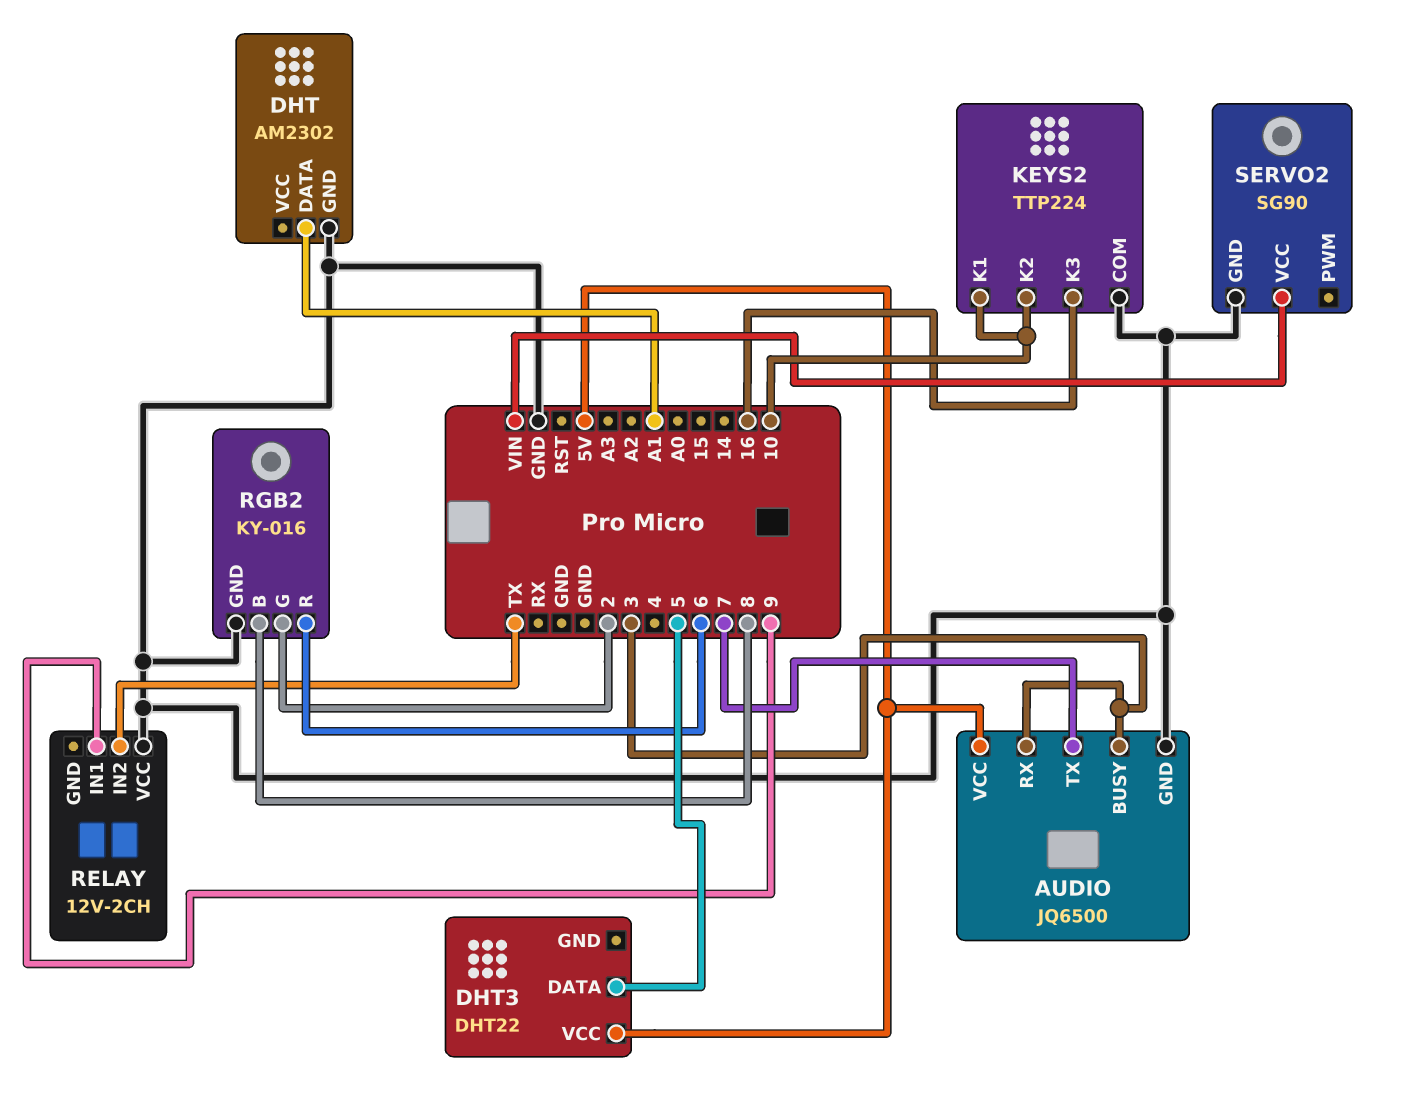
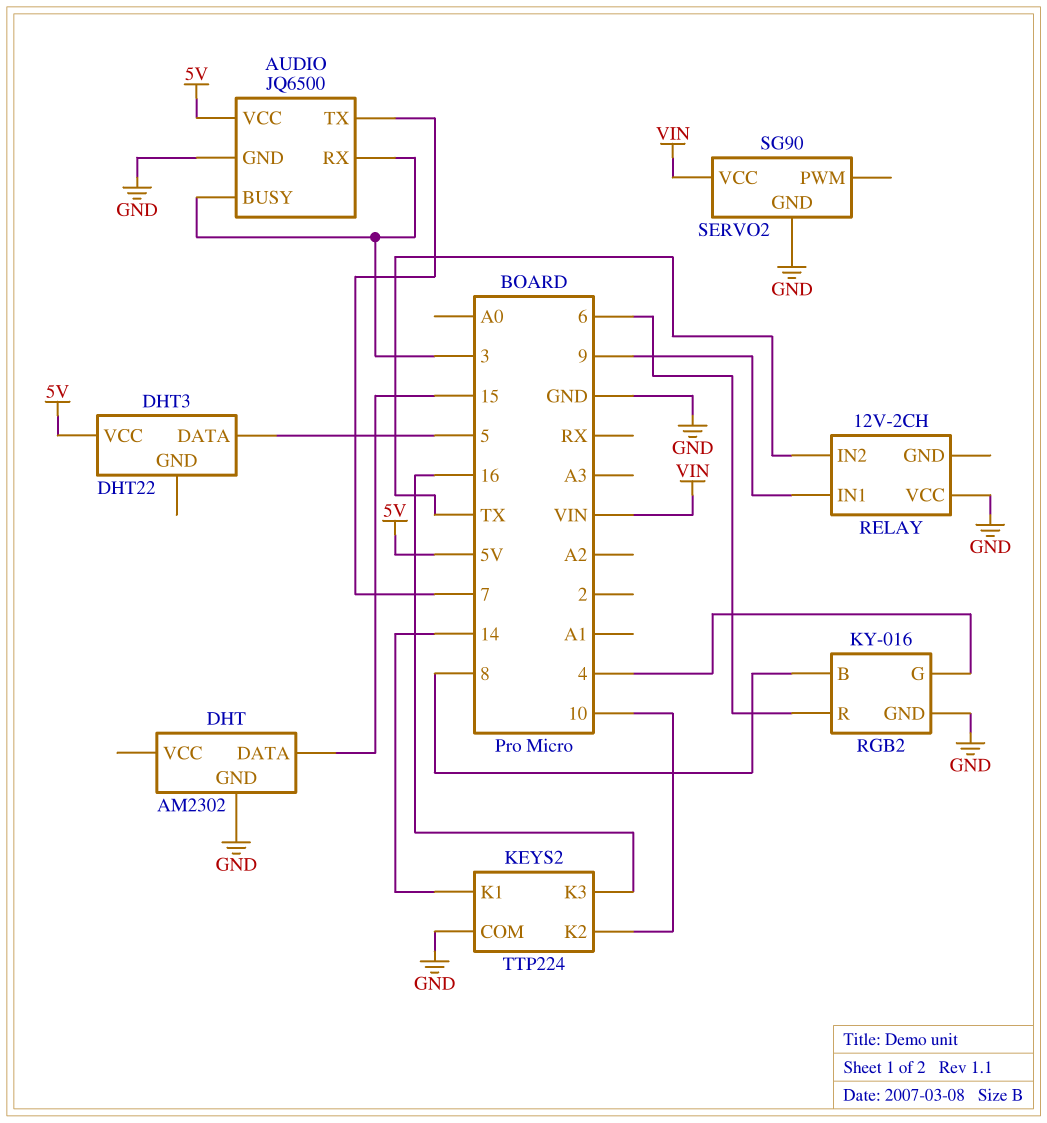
DHT pin DATA: A1 -> 15
KEYS2 pin K1: 10 -> 14
RGB2 pin G: 2 -> 4

